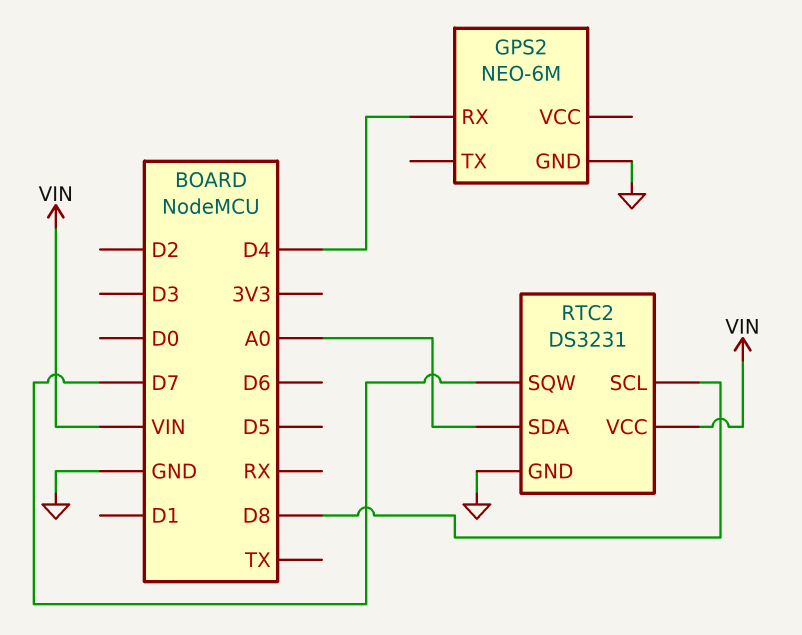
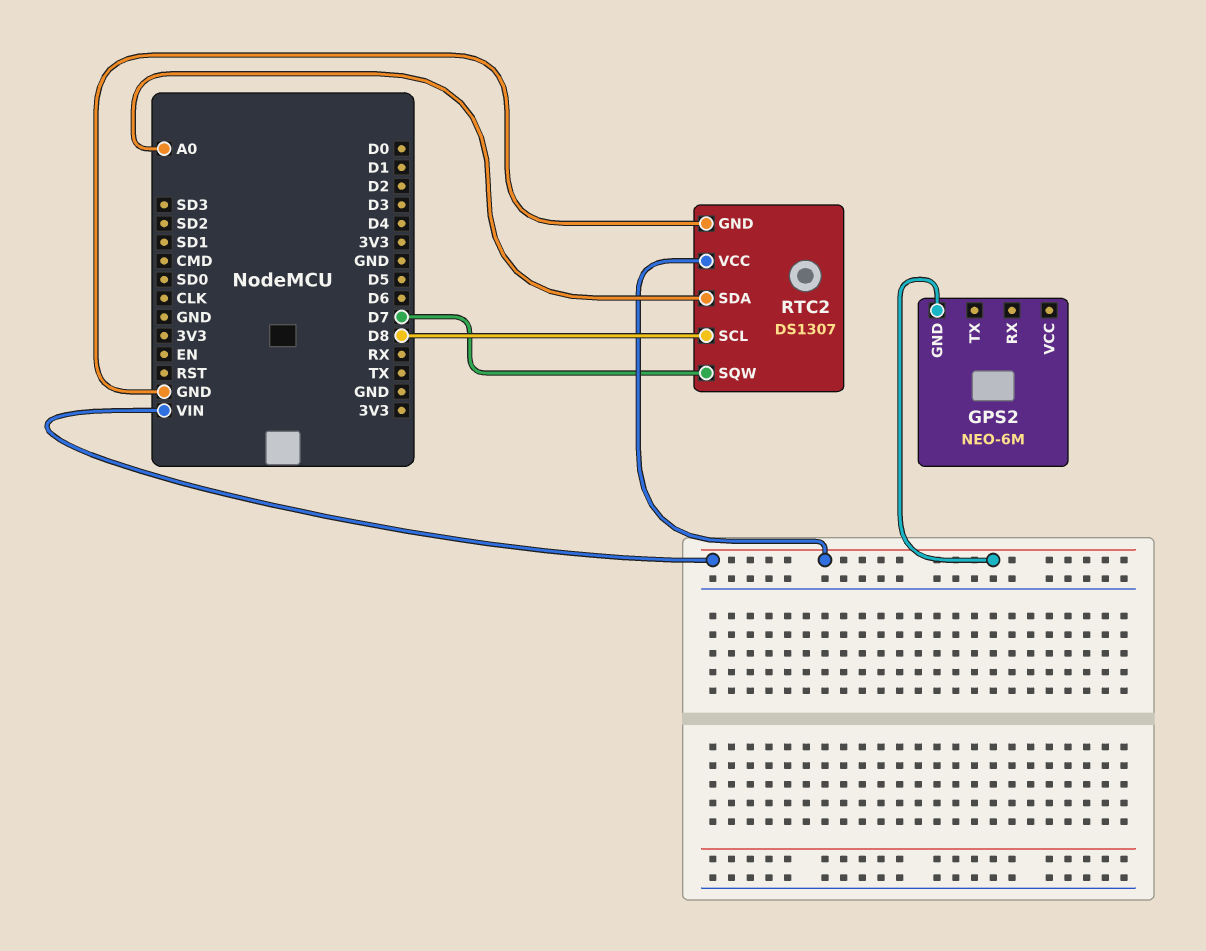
GPS2 pin GND: GND -> VIN
GPS2 pin RX: D4 -> none
RTC2: DS3231 -> DS1307

